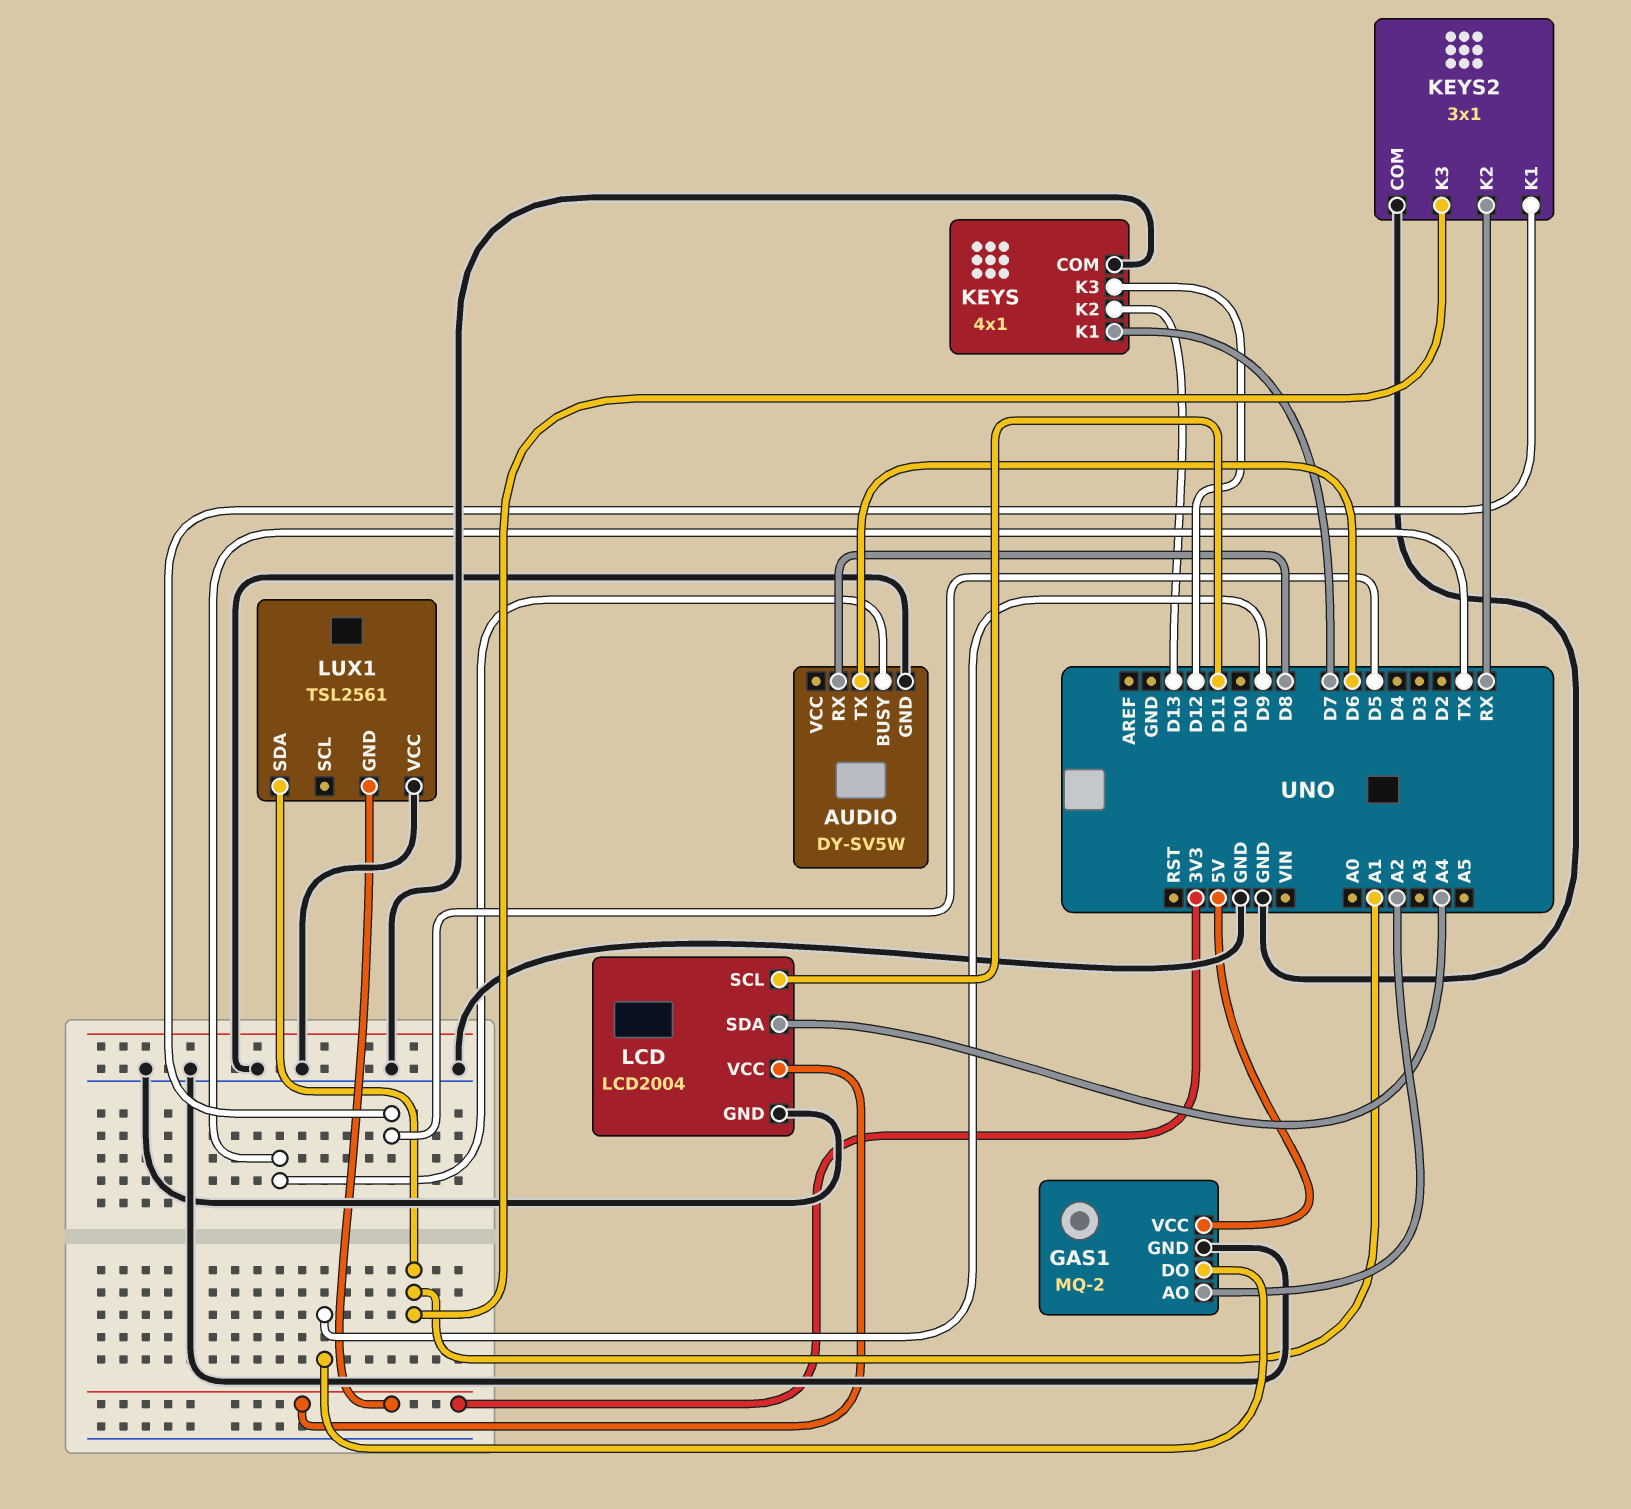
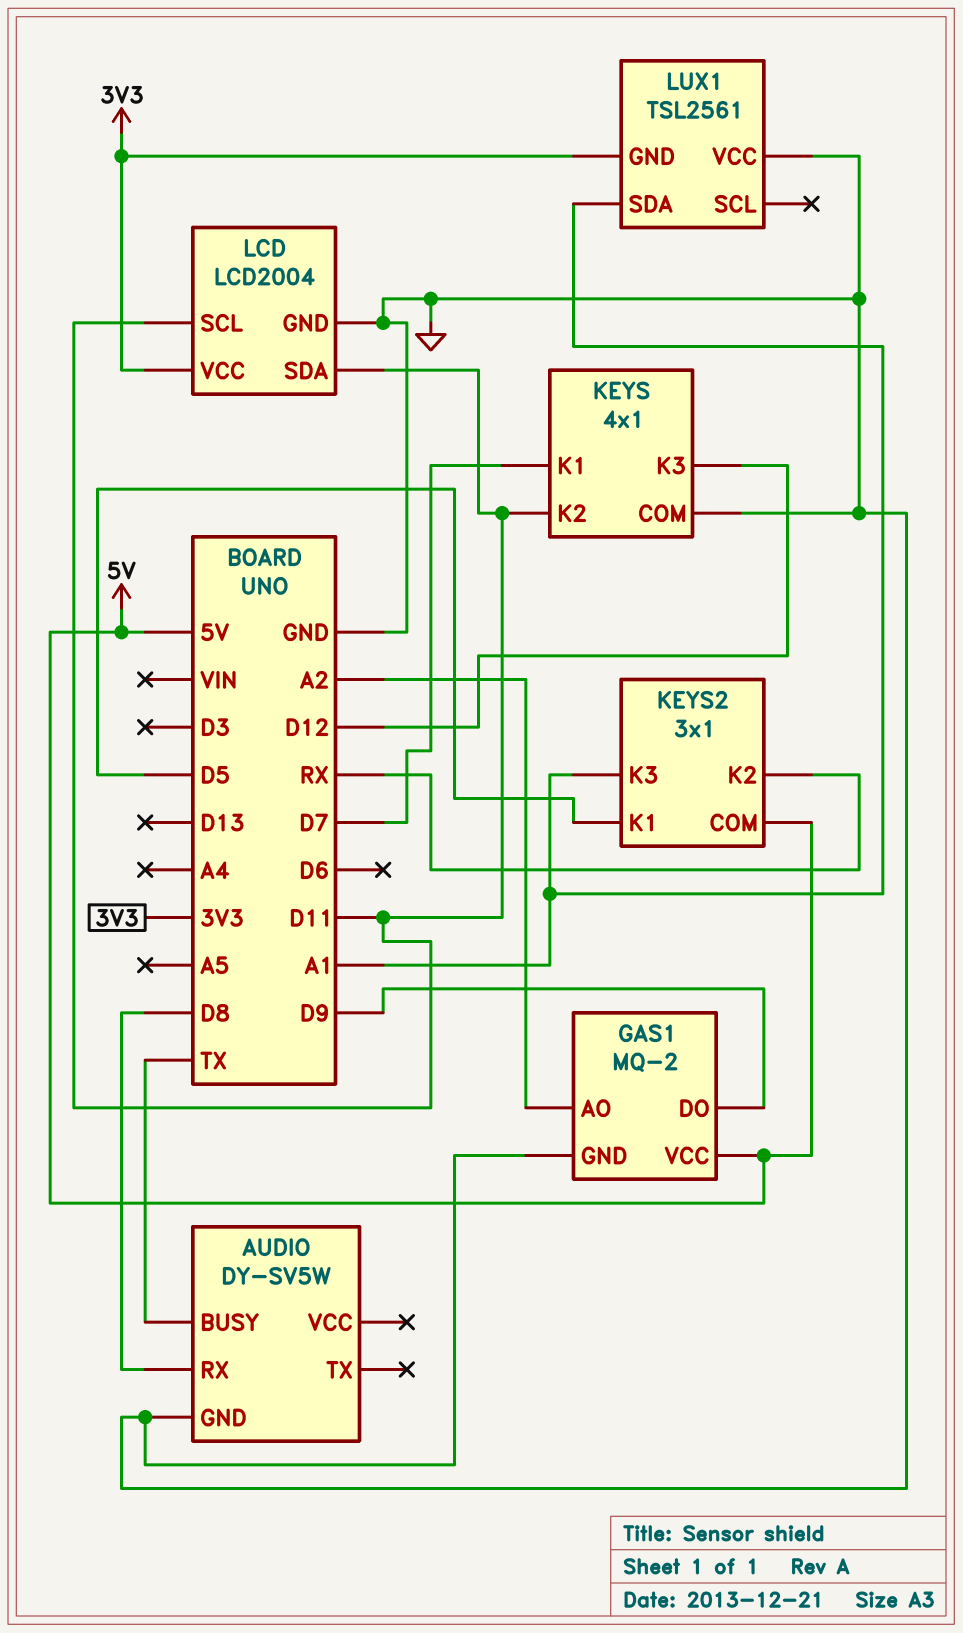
AUDIO pin TX: D6 -> none
KEYS pin K2: D13 -> D11
KEYS2 pin COM: GND -> 5V
LCD pin SDA: A4 -> D11

